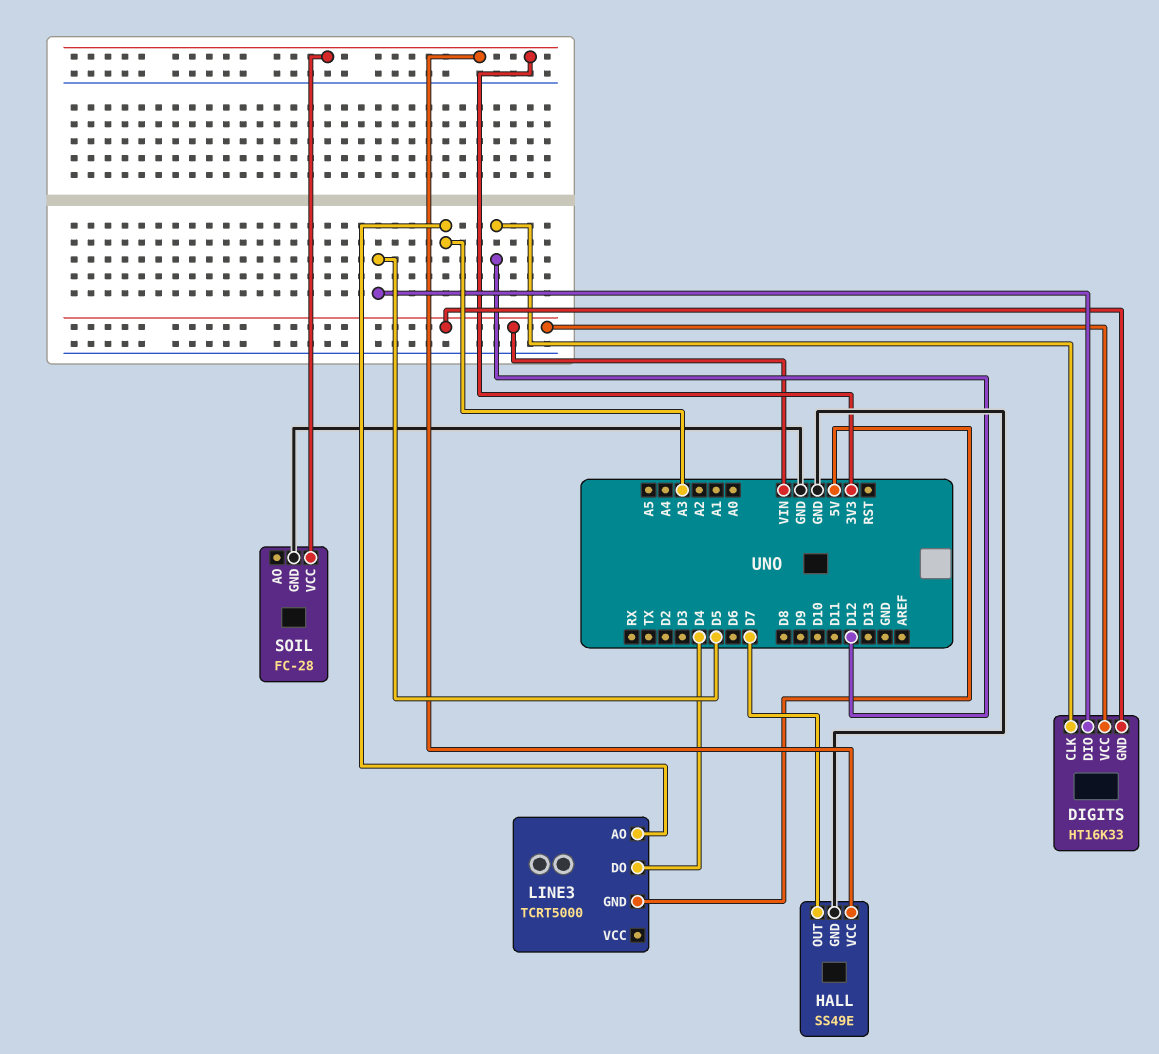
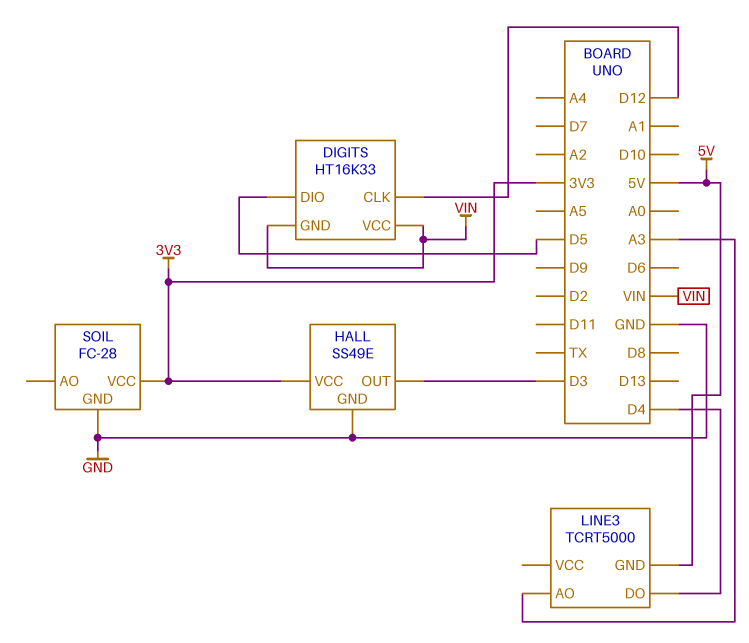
HALL pin OUT: D7 -> D3

